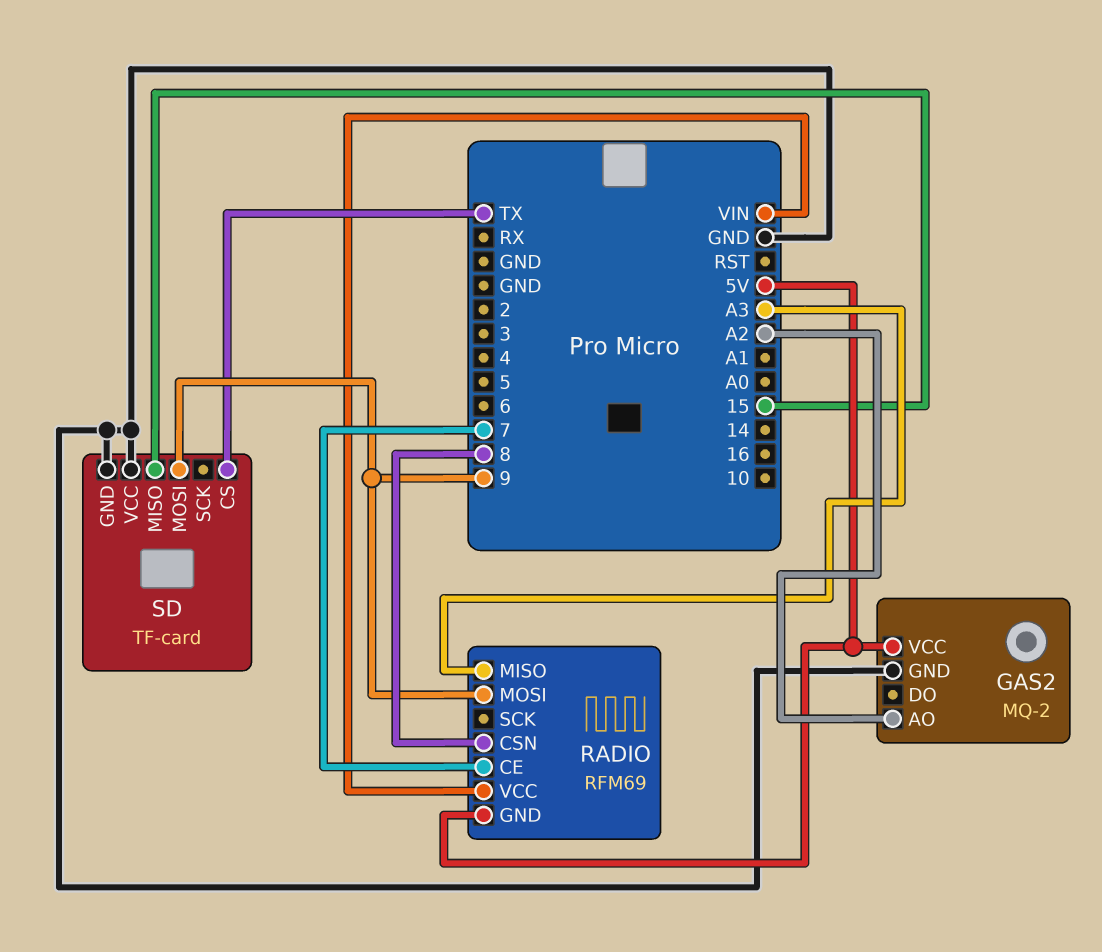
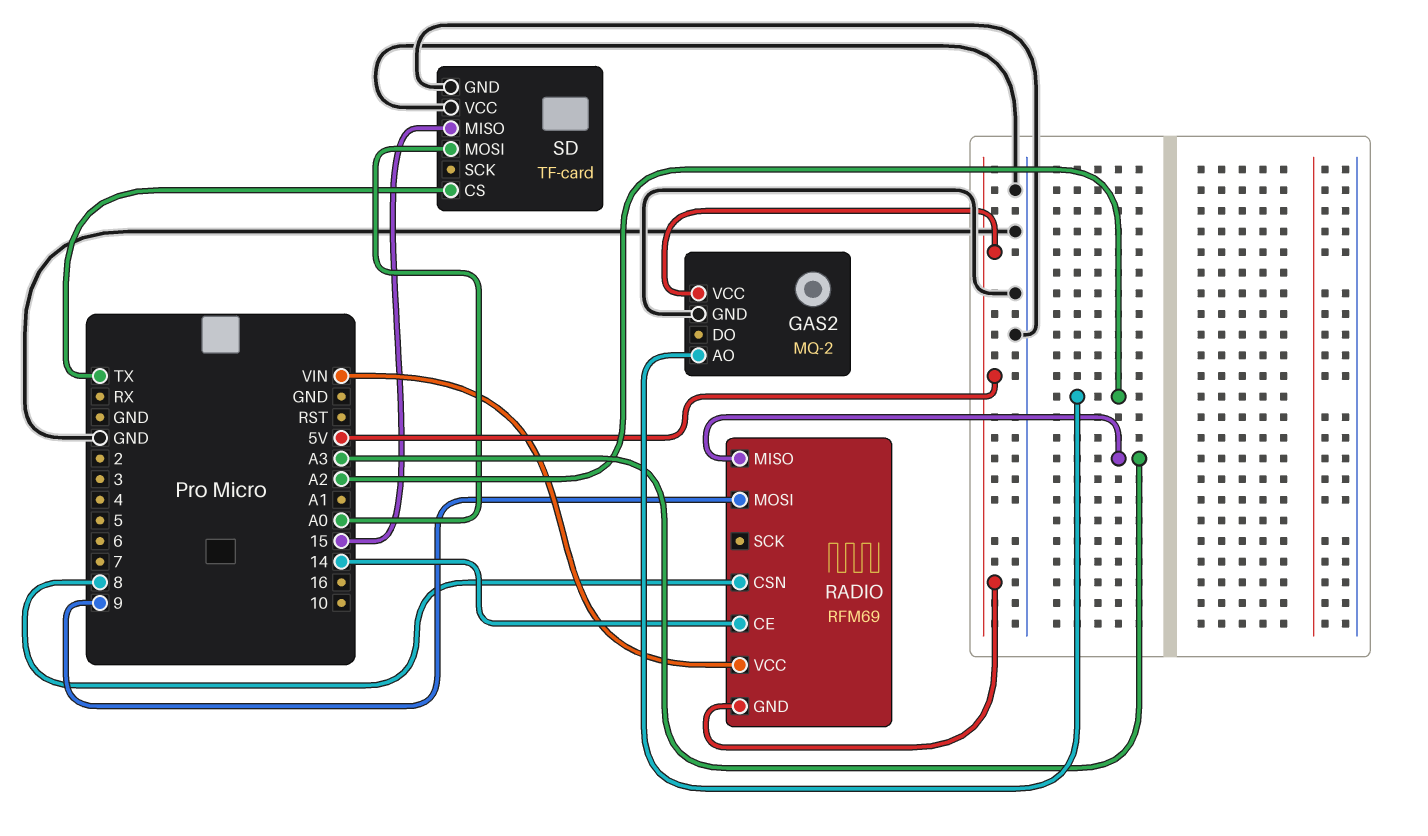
RADIO pin CE: 7 -> 14
SD pin MOSI: 9 -> A0

